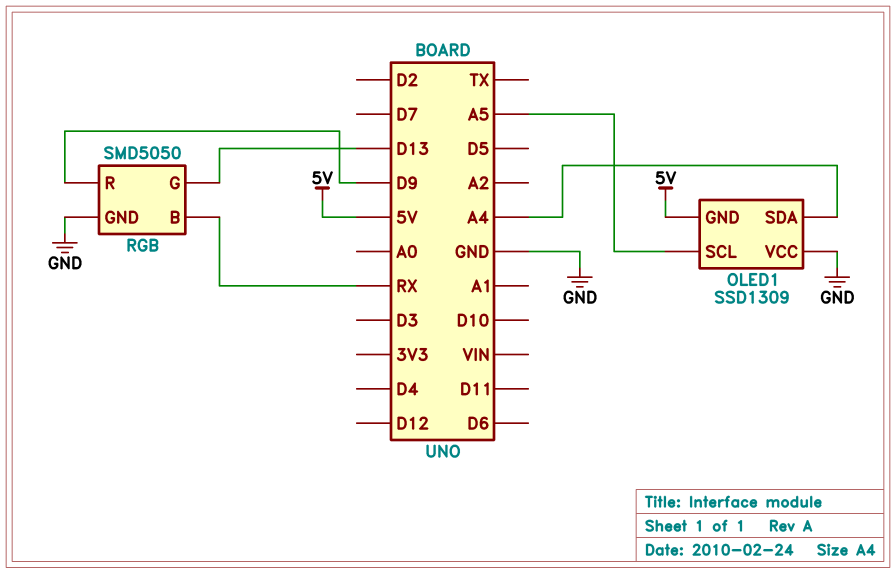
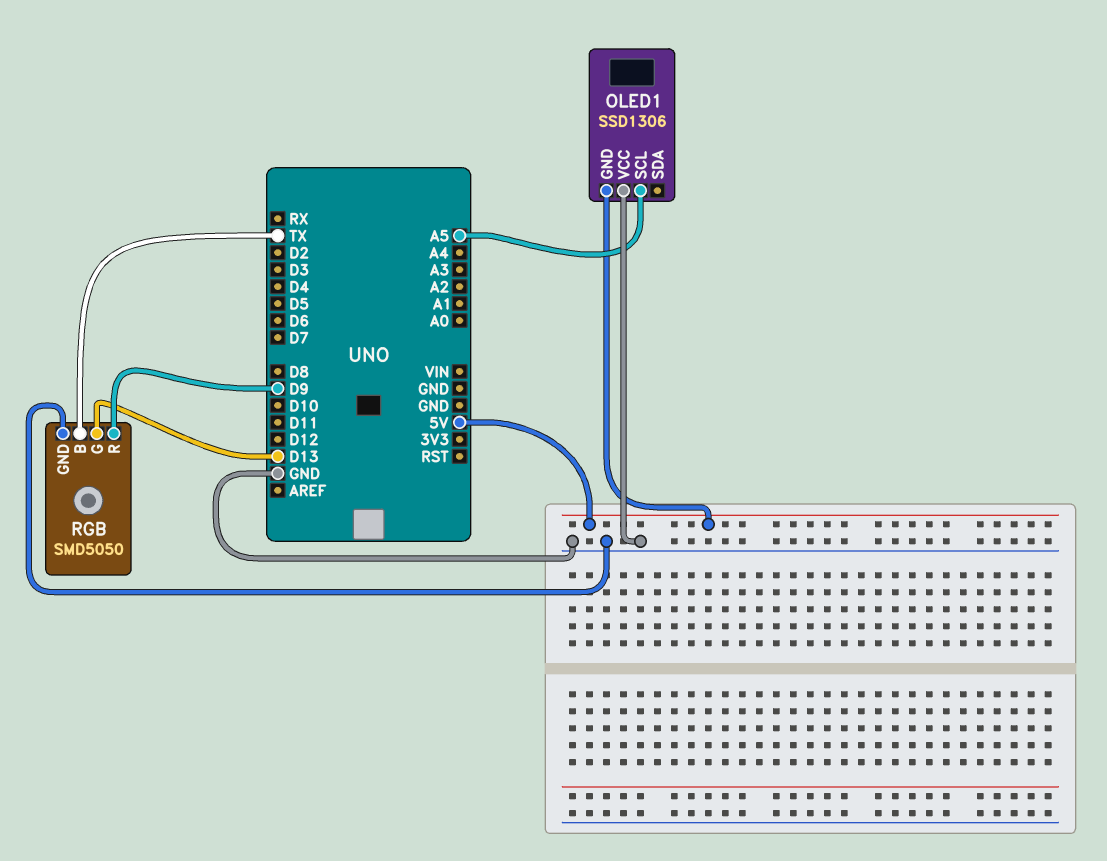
OLED1: SSD1309 -> SSD1306
OLED1 pin SDA: A4 -> none
RGB pin B: RX -> TX

